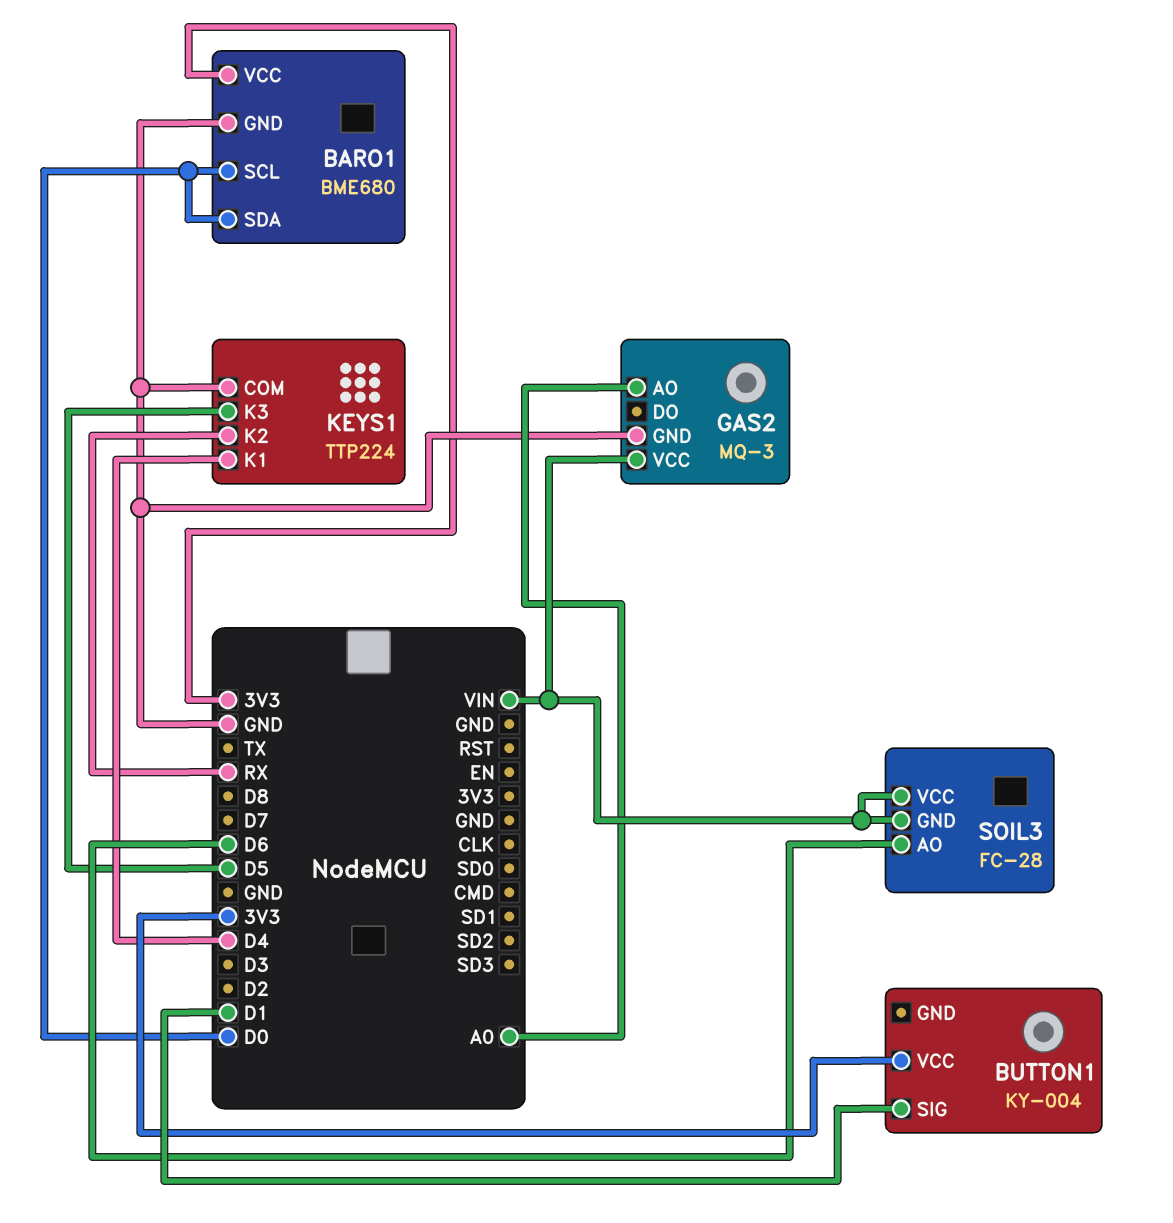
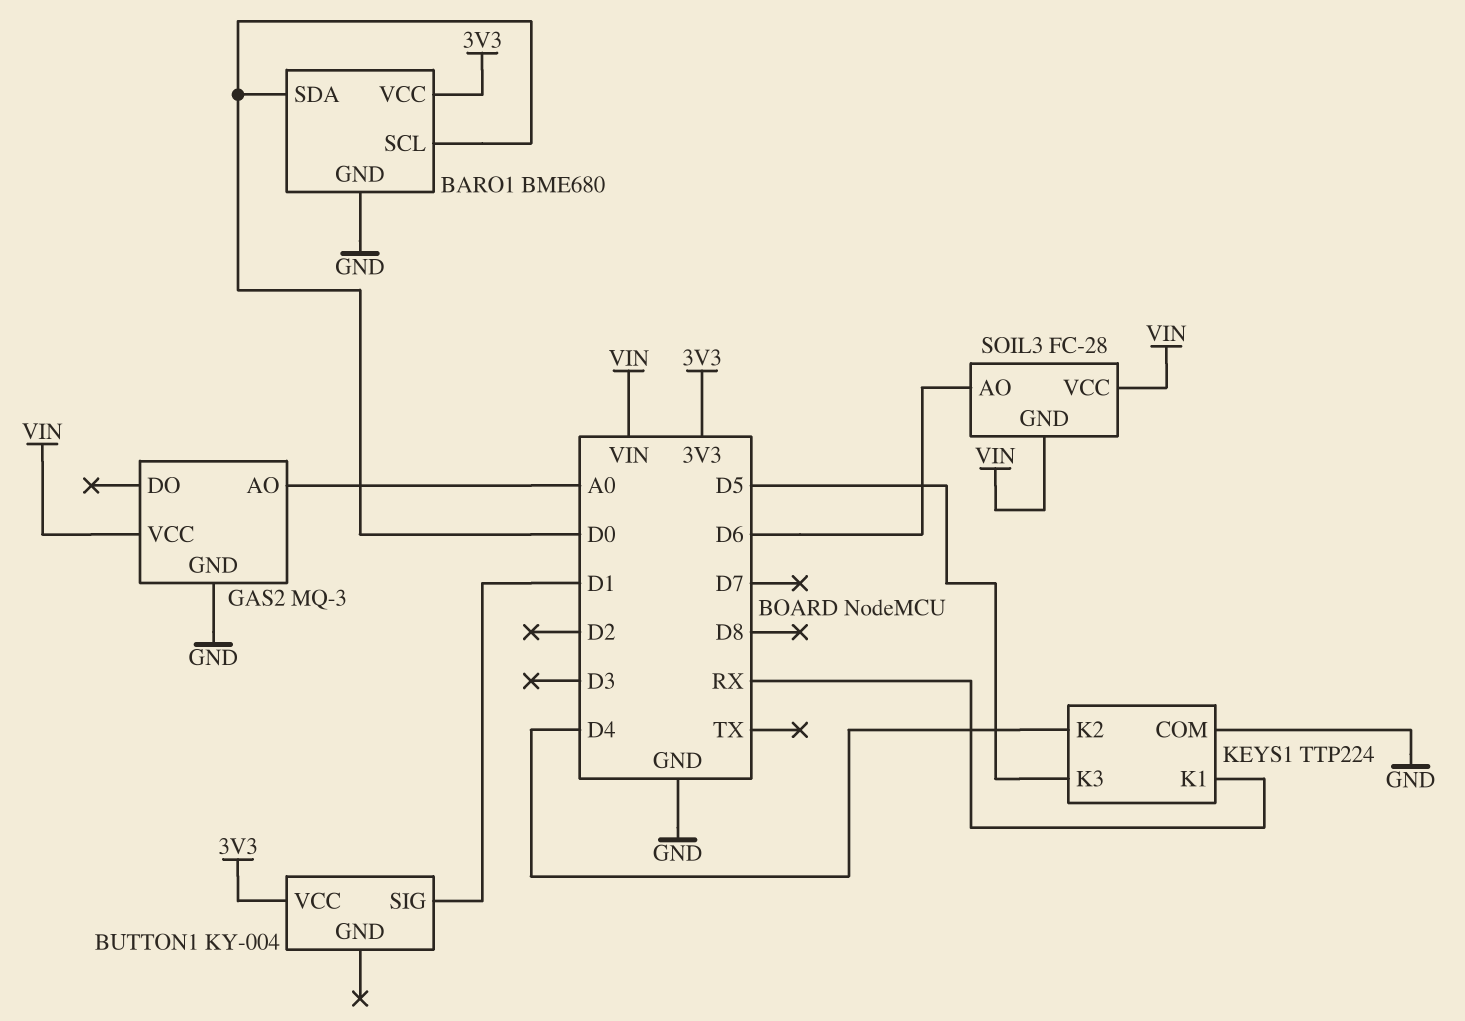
KEYS1 pin K1: D4 -> RX
KEYS1 pin K2: RX -> D4

